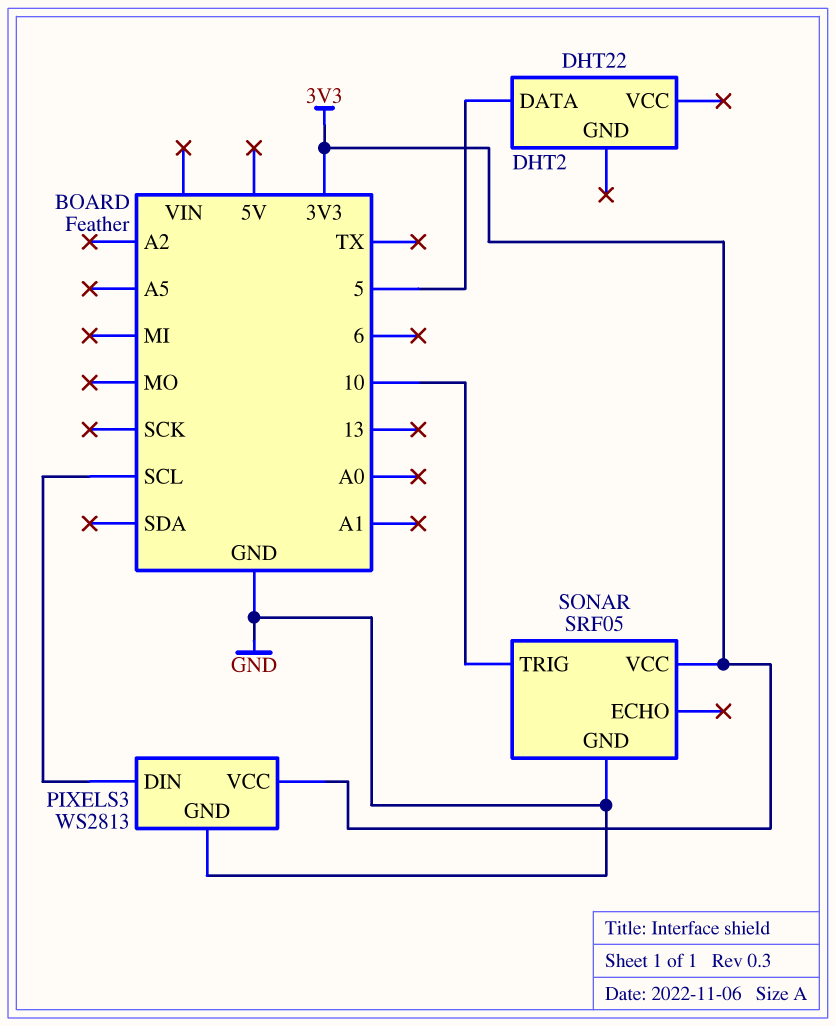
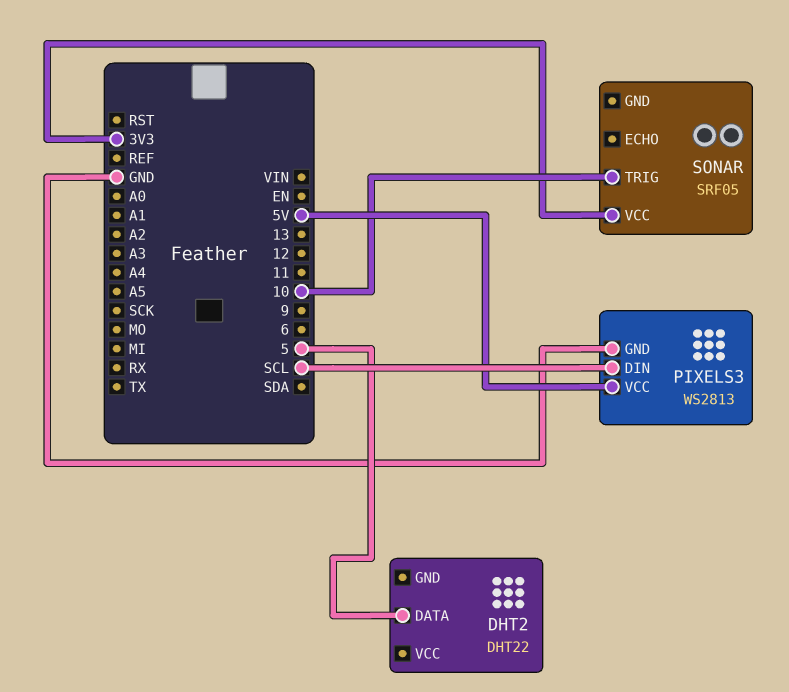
PIXELS3 pin VCC: 3V3 -> 5V
SONAR pin GND: GND -> none

